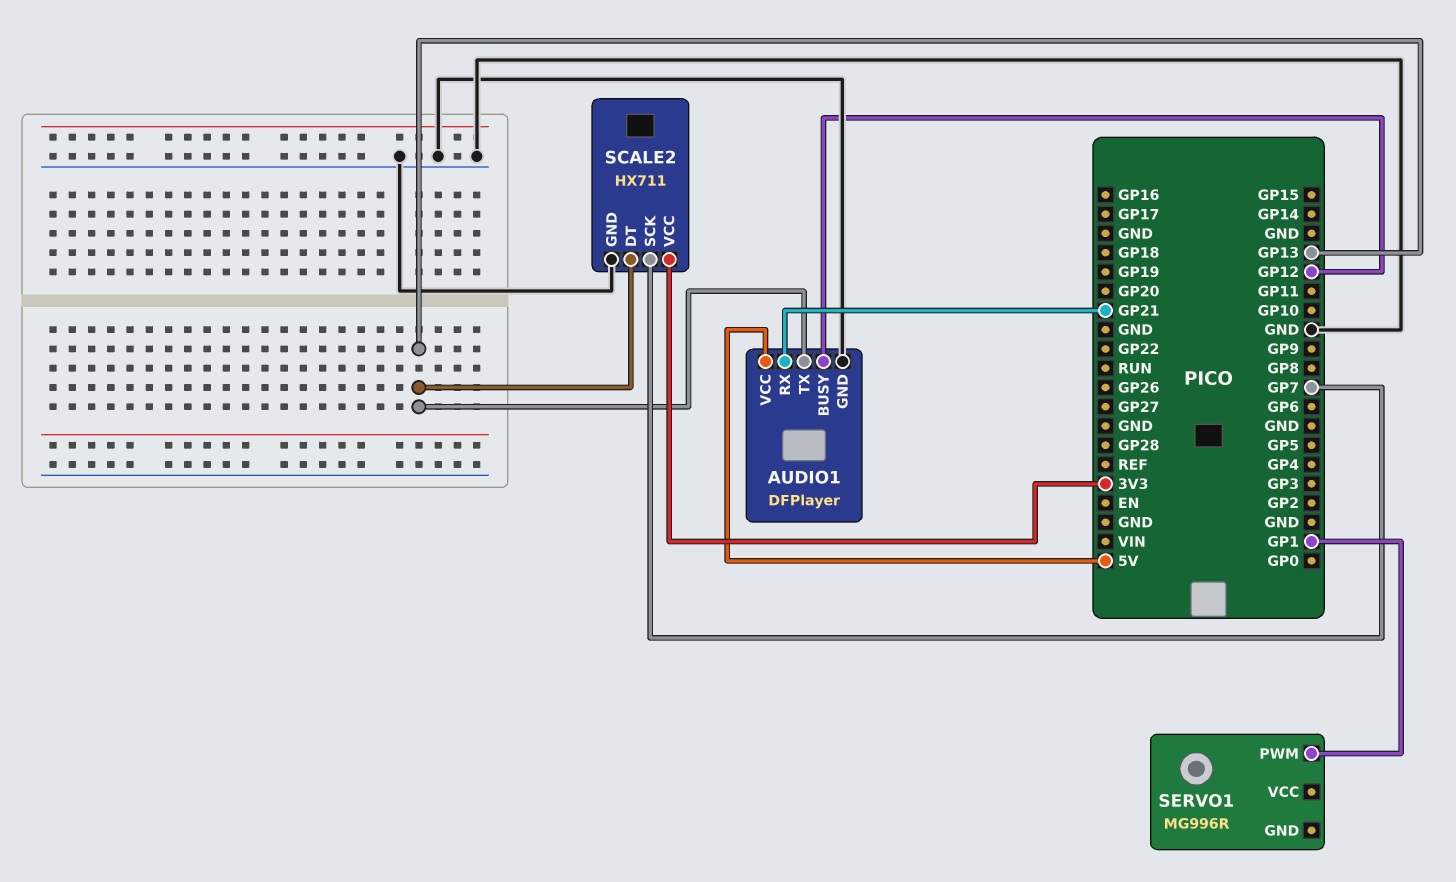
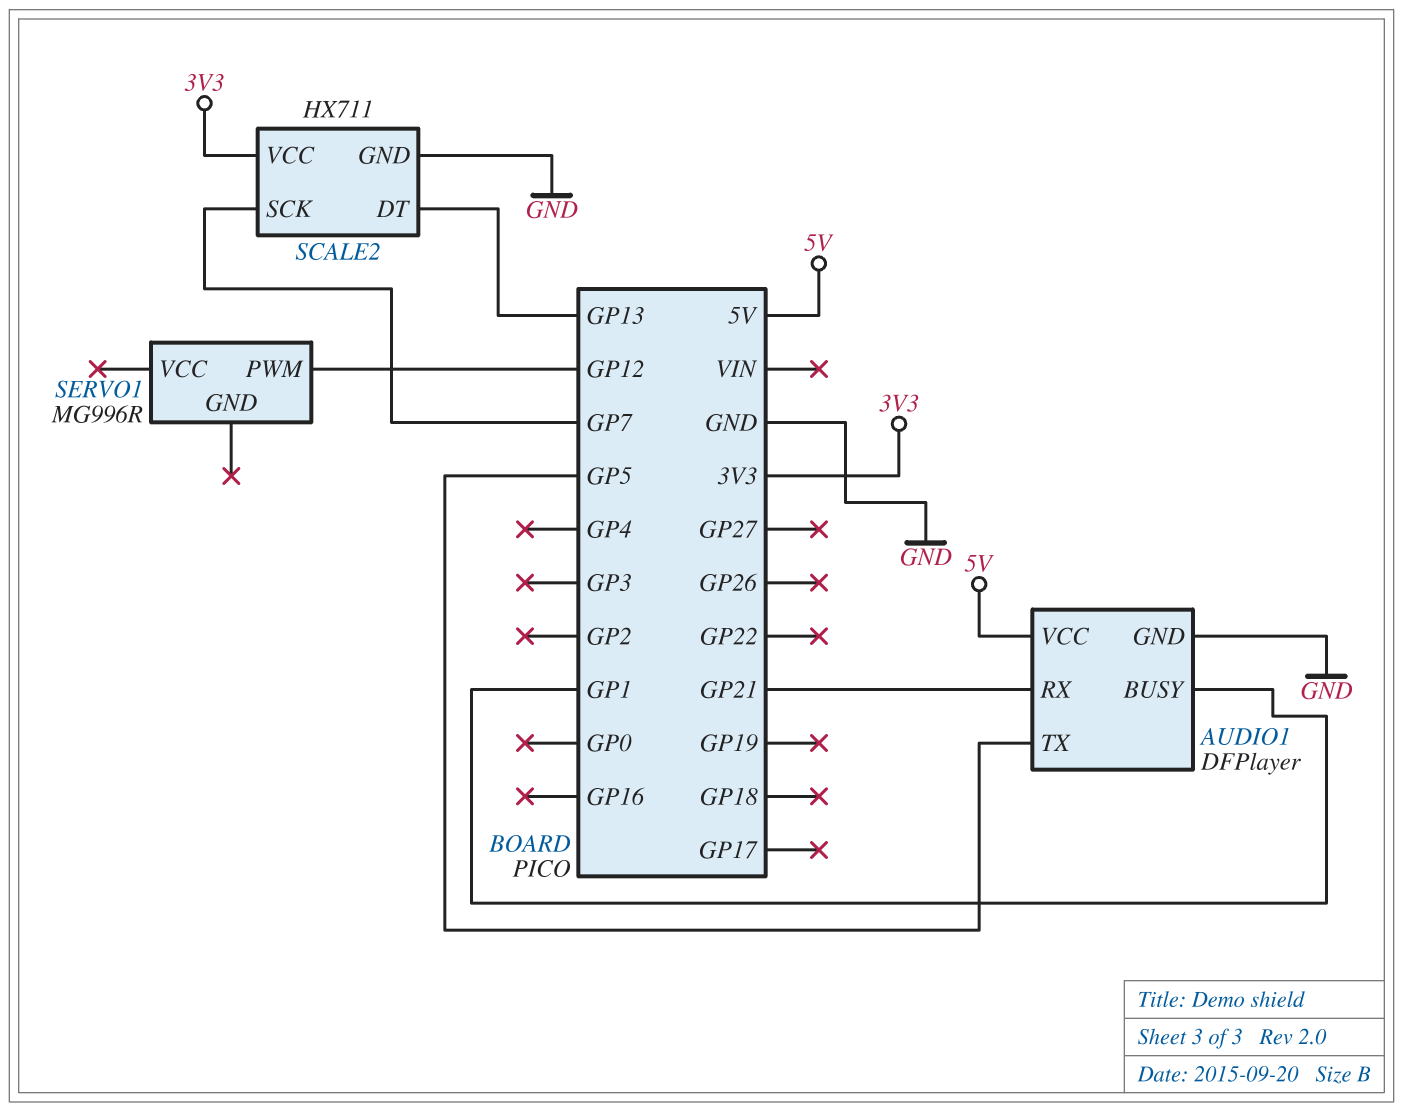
AUDIO1 pin BUSY: GP12 -> GP1
AUDIO1 pin TX: GP13 -> GP5
SERVO1 pin PWM: GP1 -> GP12

